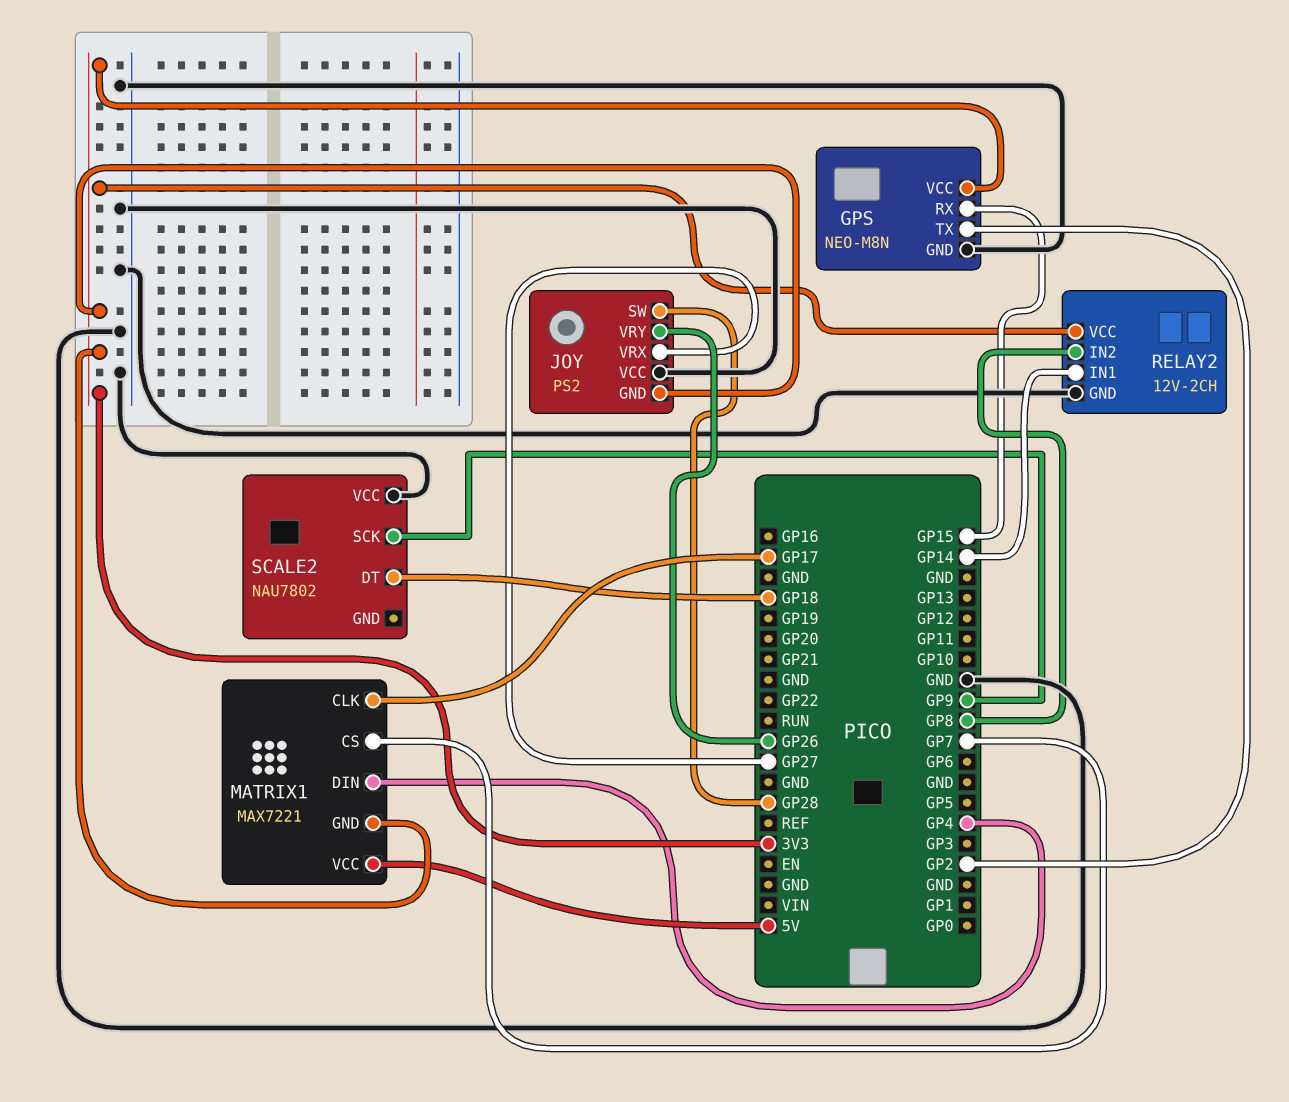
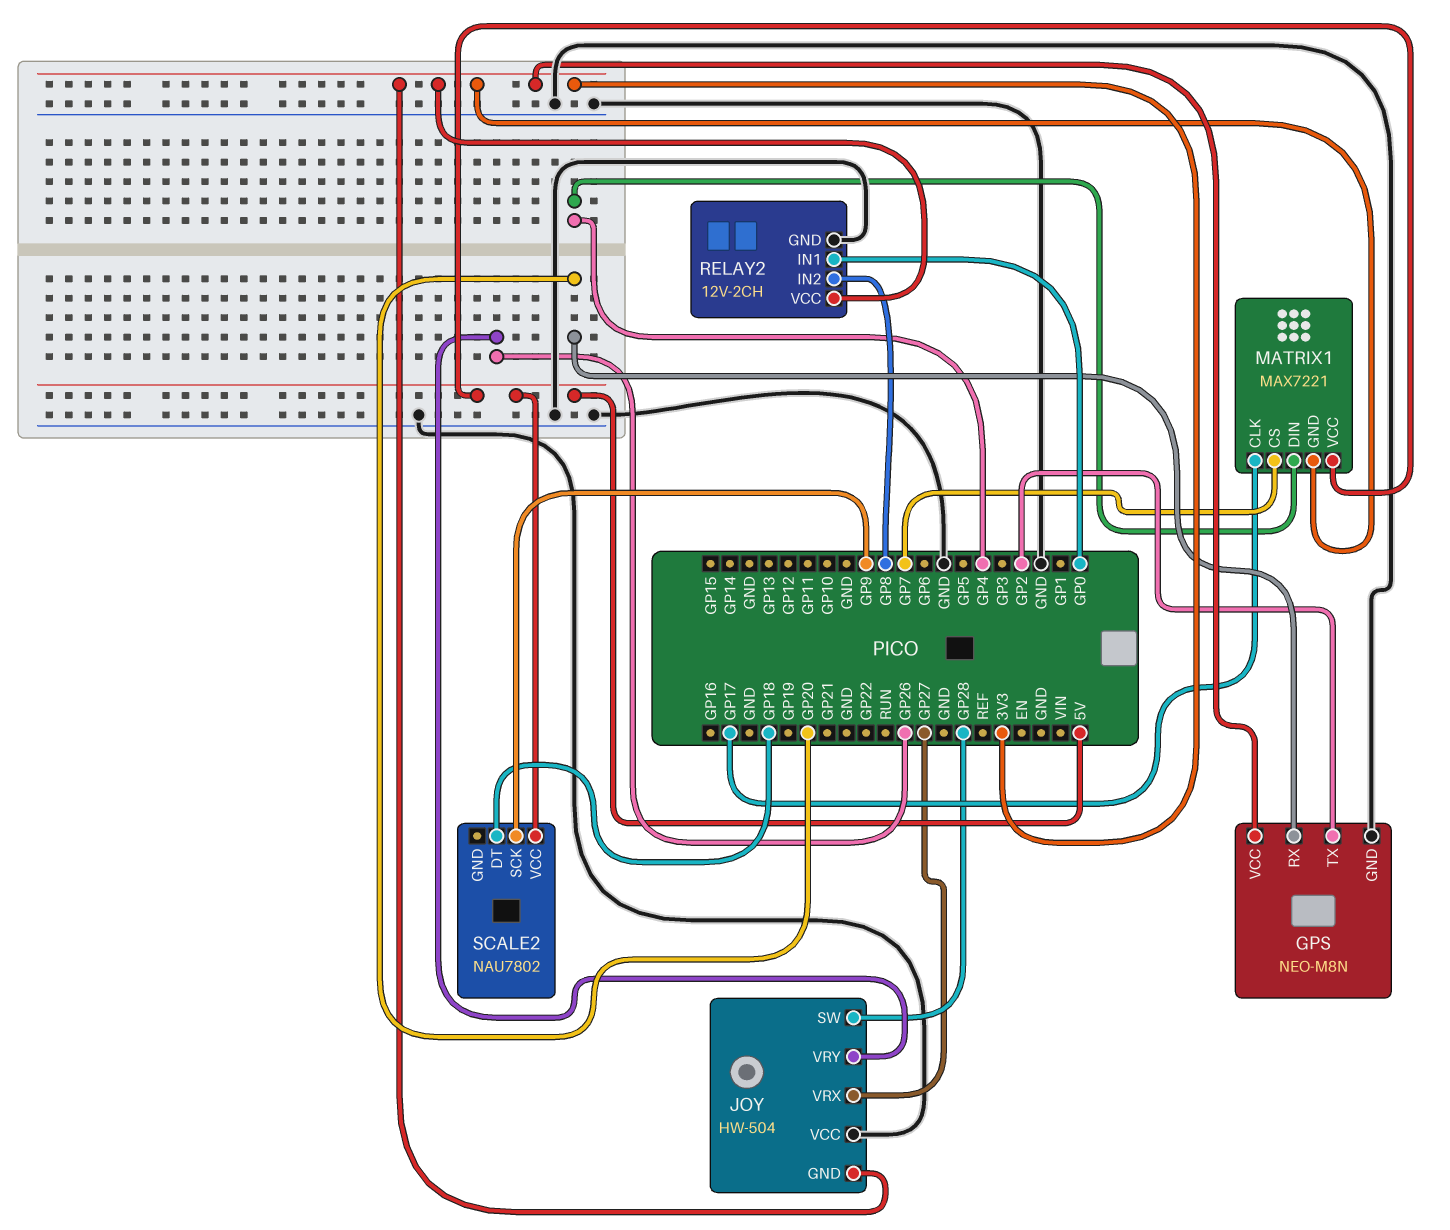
GPS pin RX: GP15 -> GP20
JOY: PS2 -> HW-504
RELAY2 pin IN1: GP14 -> GP0
SCALE2 pin VCC: GND -> 5V

